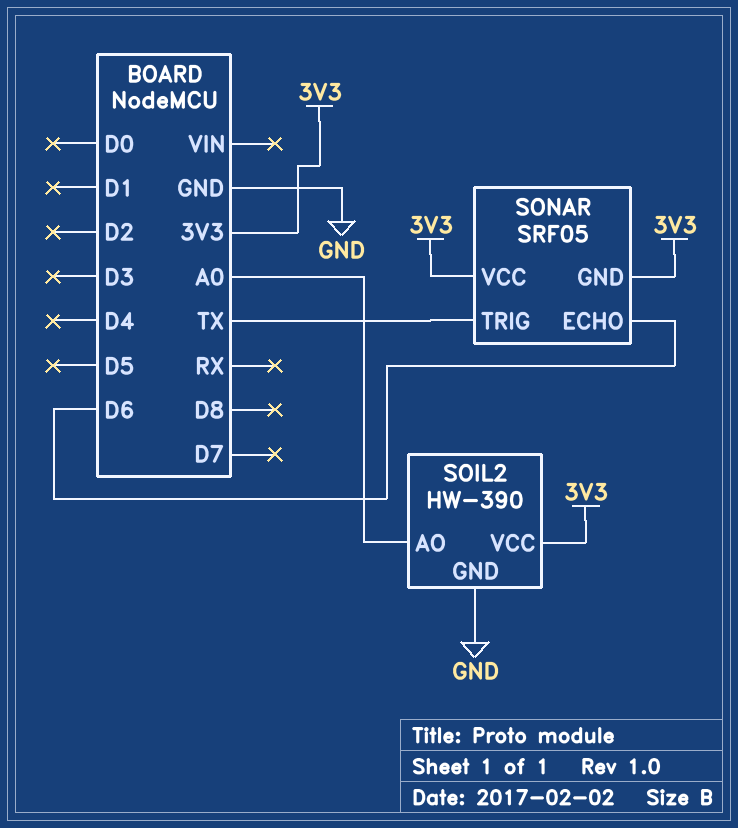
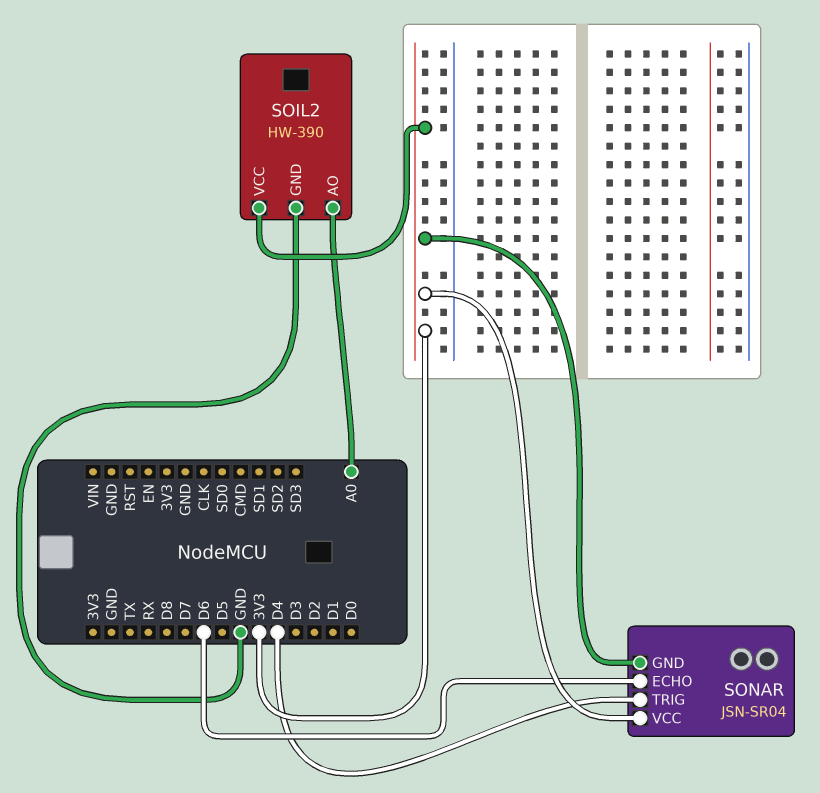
SONAR: SRF05 -> JSN-SR04
SONAR pin TRIG: TX -> D4

